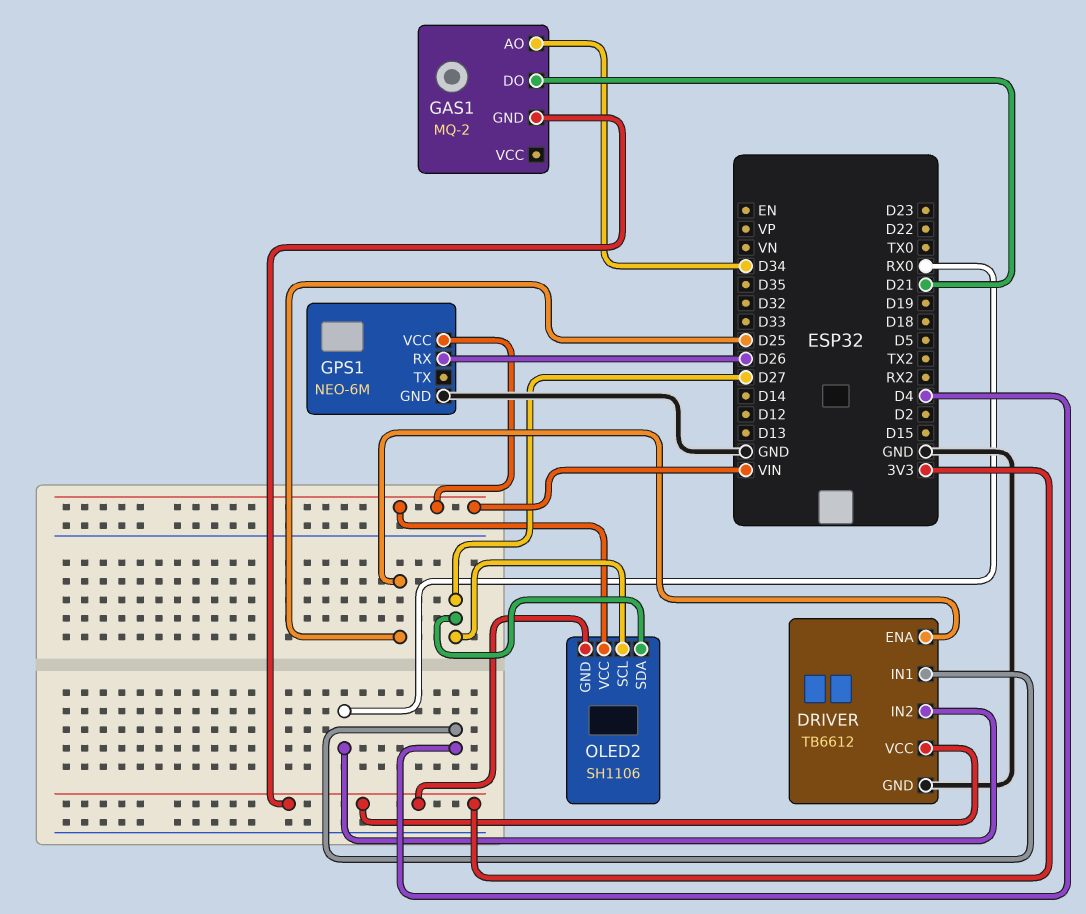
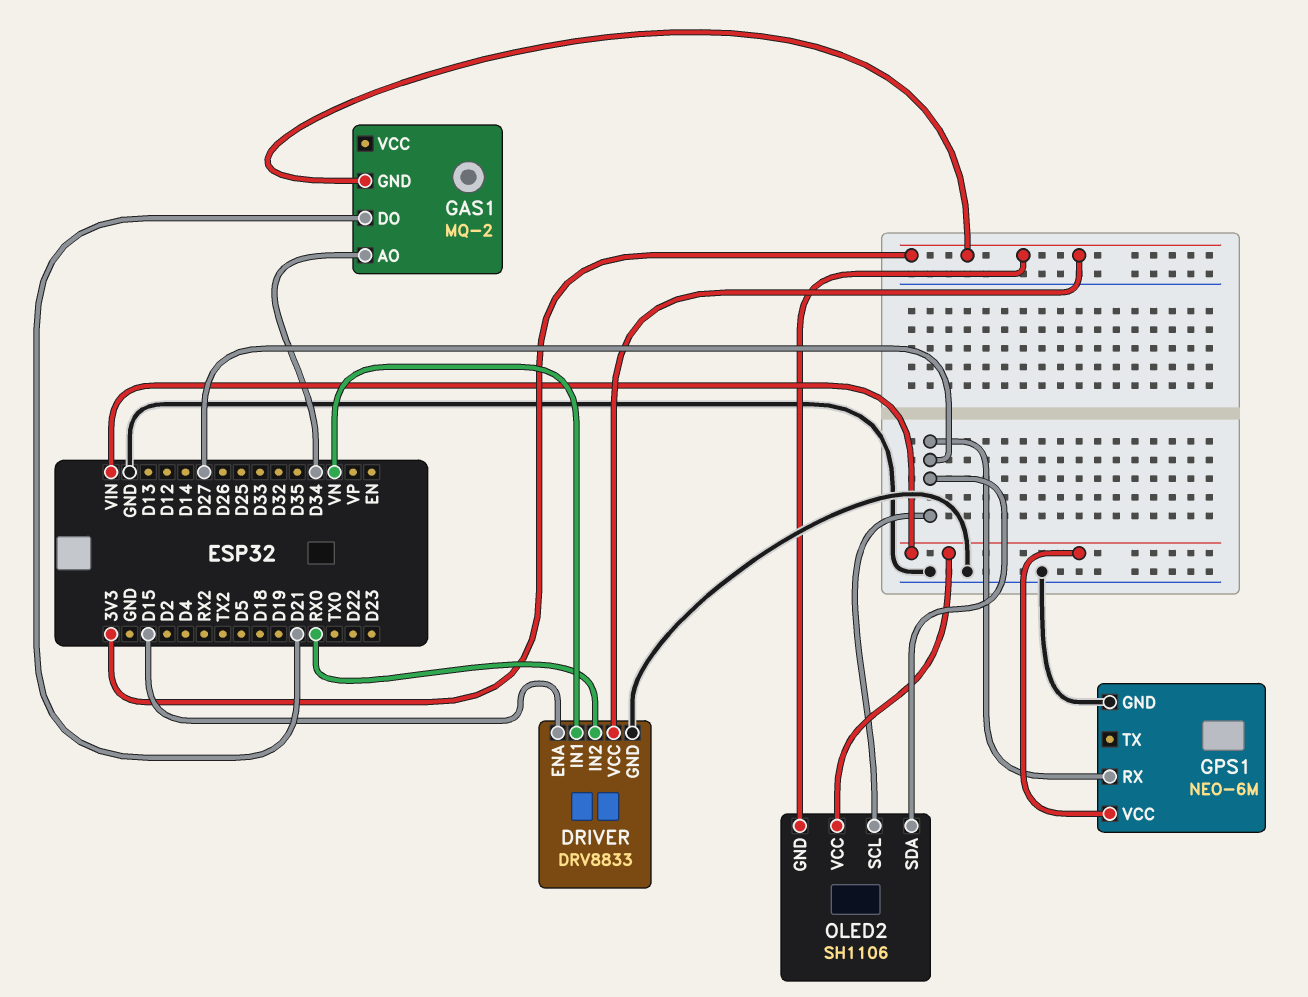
DRIVER: TB6612 -> DRV8833
DRIVER pin ENA: D25 -> D15
DRIVER pin IN1: D4 -> VN
GPS1 pin RX: D26 -> D27

